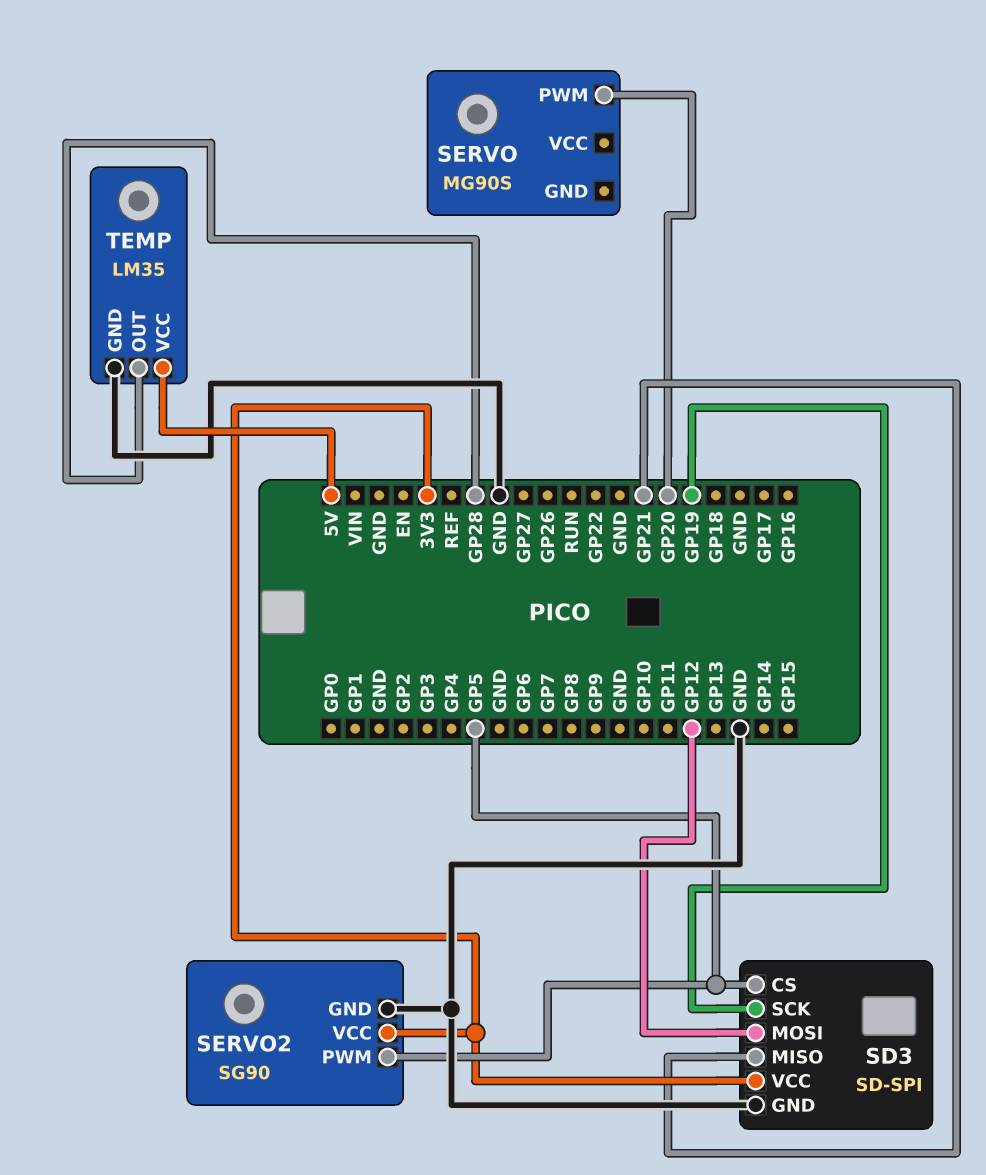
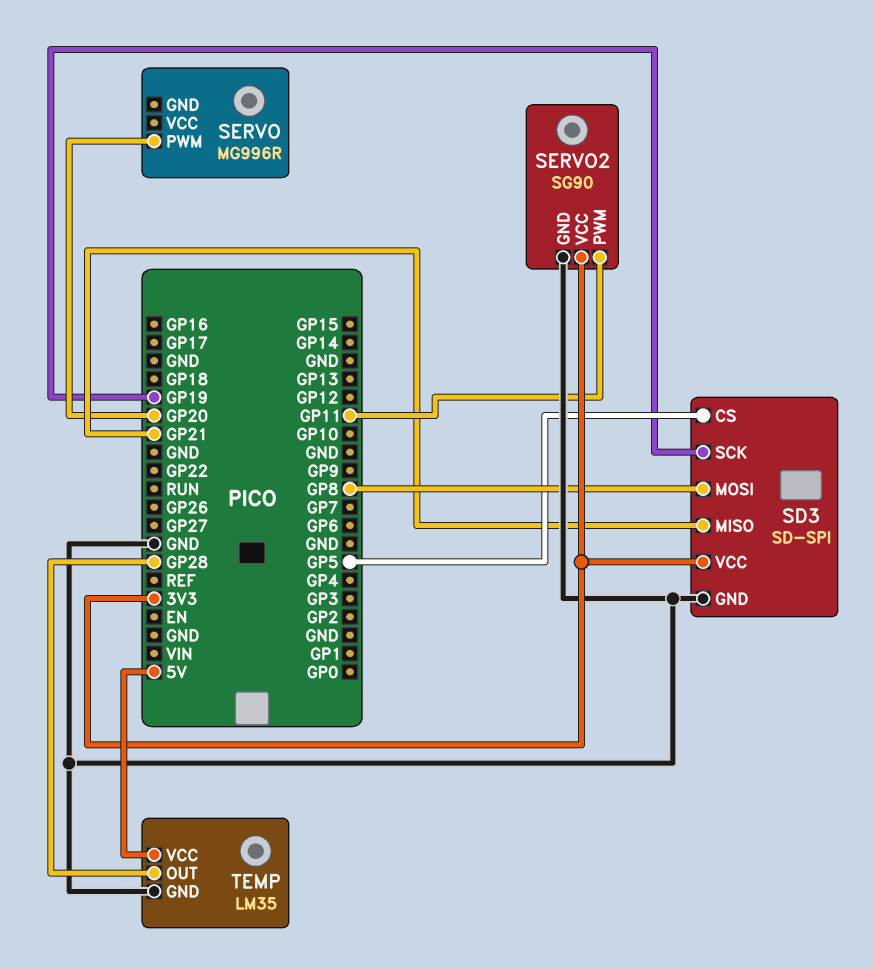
SD3 pin MOSI: GP12 -> GP8
SERVO: MG90S -> MG996R
SERVO2 pin PWM: GP5 -> GP11

